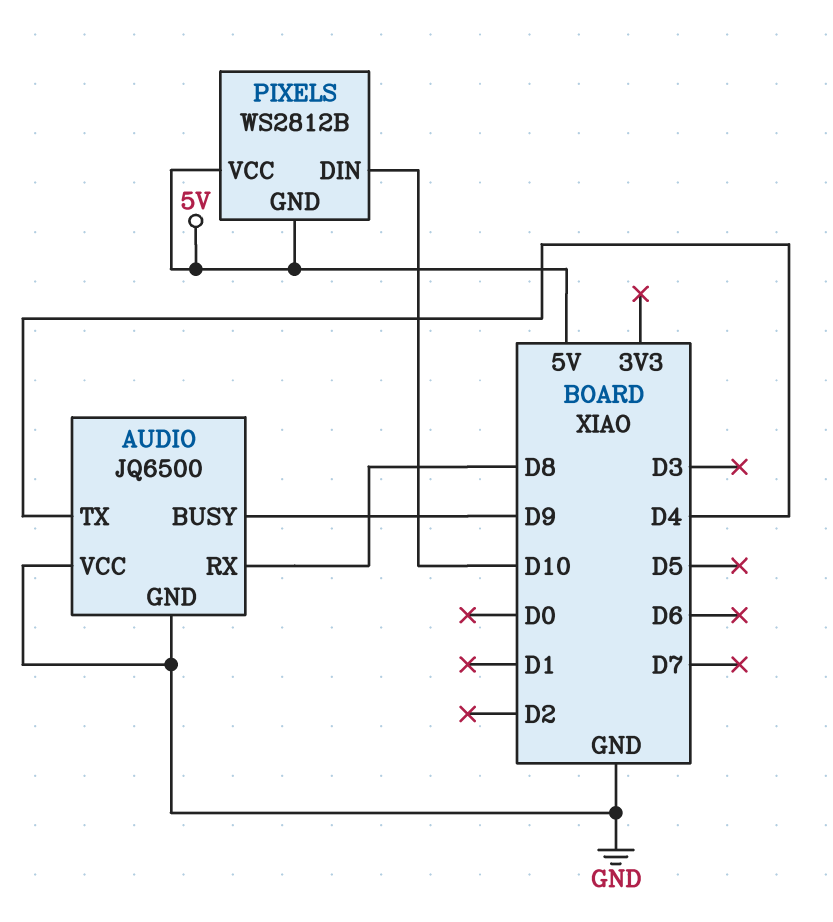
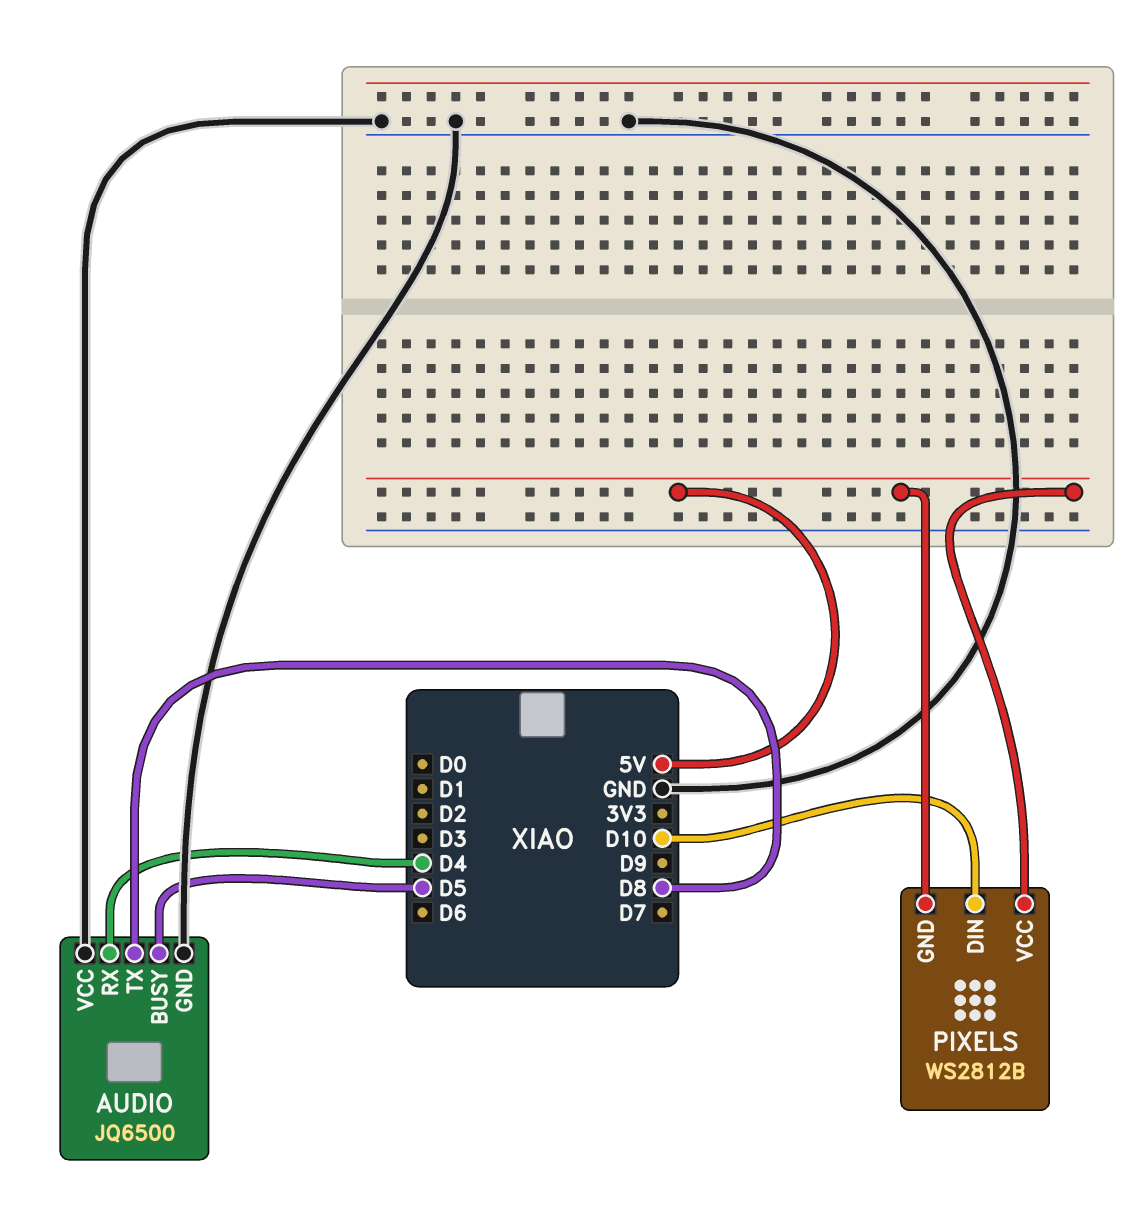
AUDIO pin BUSY: D9 -> D5
AUDIO pin RX: D8 -> D4
AUDIO pin TX: D4 -> D8

